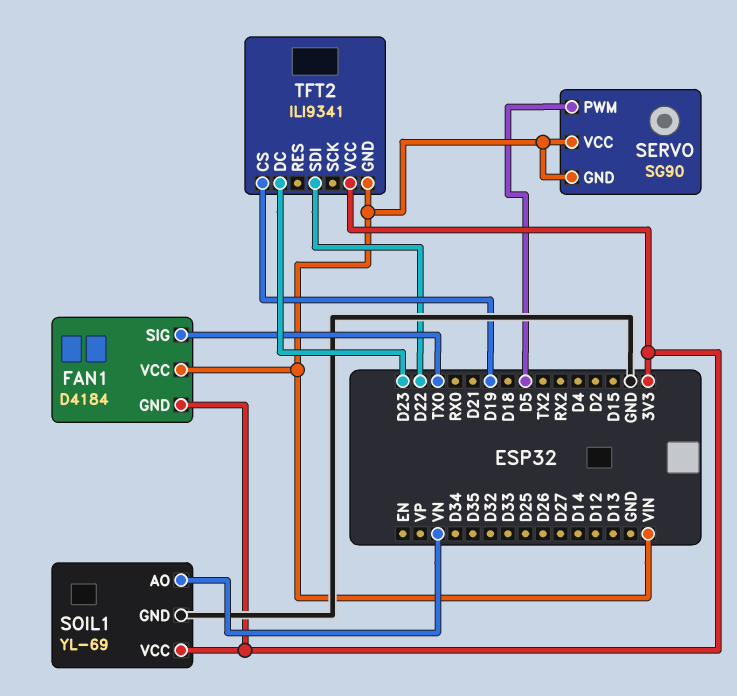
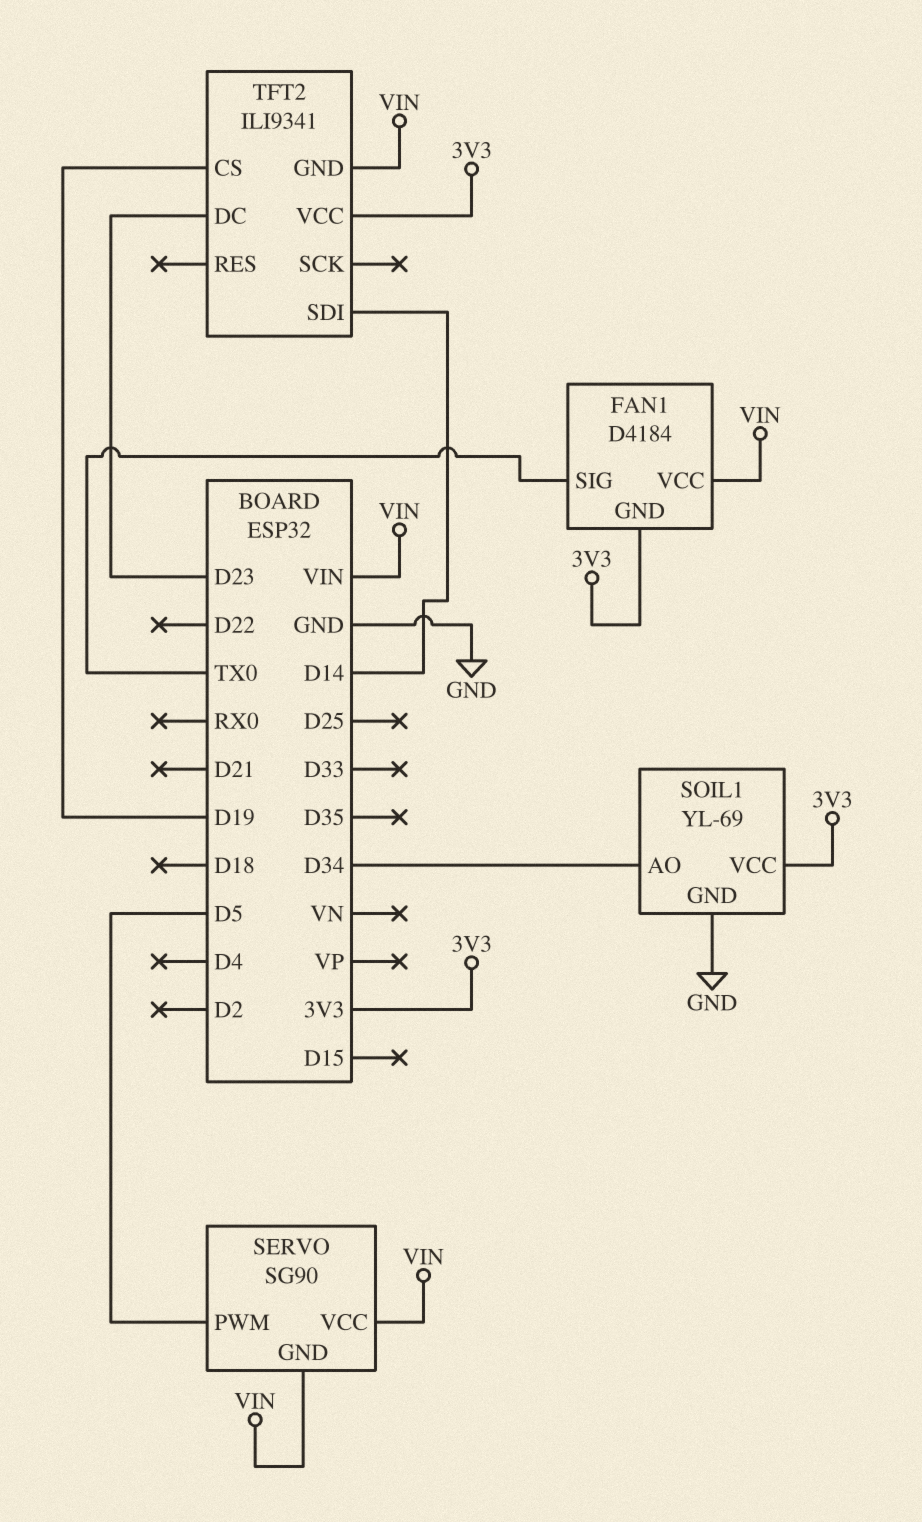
SOIL1 pin AO: VN -> D34
TFT2 pin SDI: D22 -> D14

